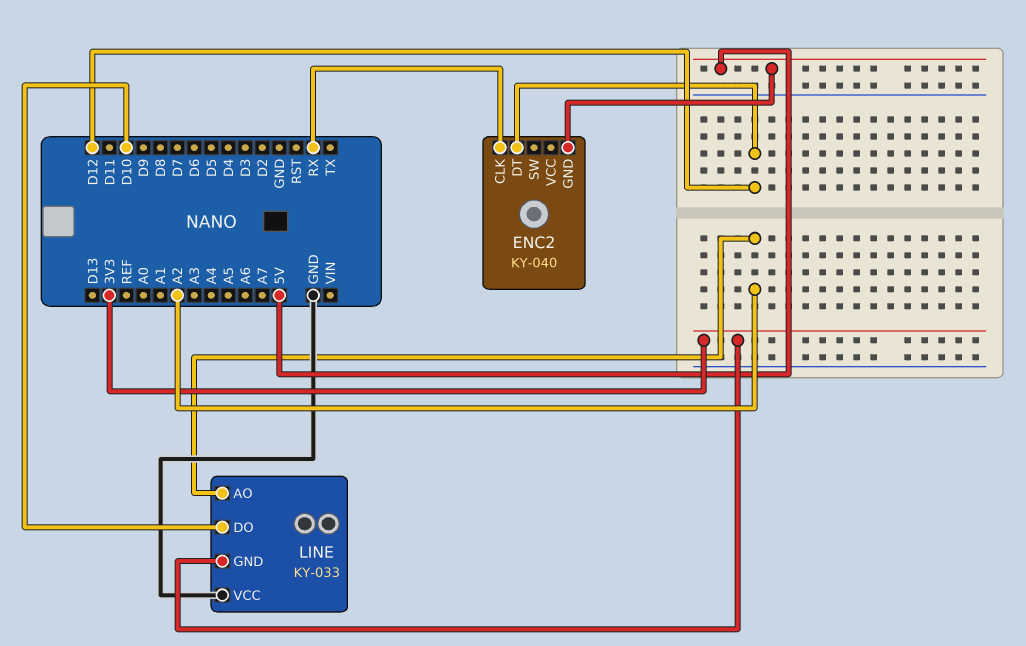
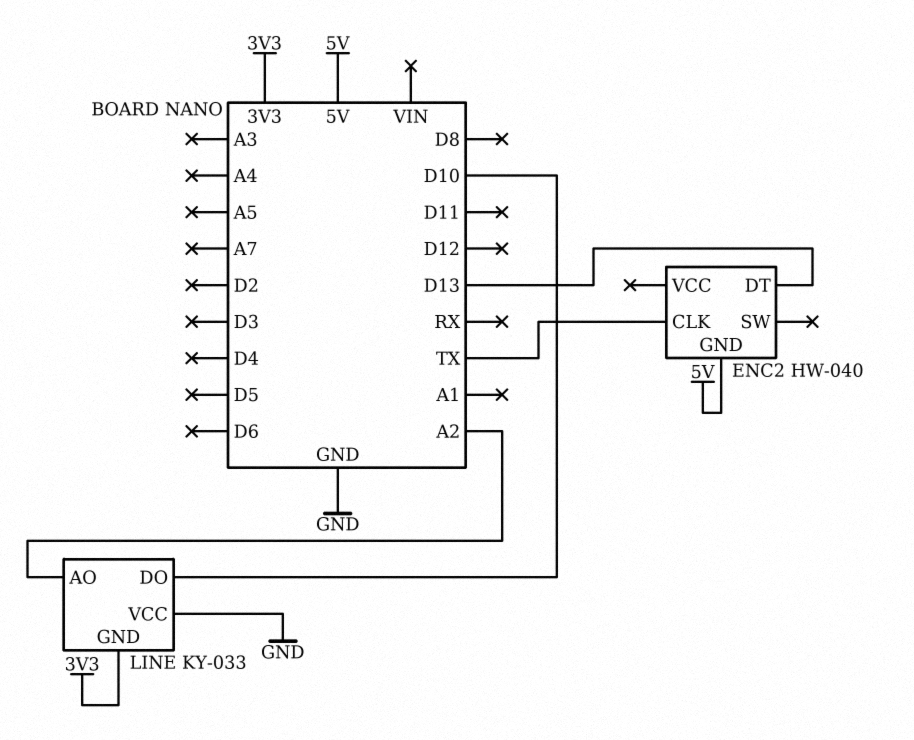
ENC2: KY-040 -> HW-040
ENC2 pin CLK: RX -> TX
ENC2 pin DT: D12 -> D13

